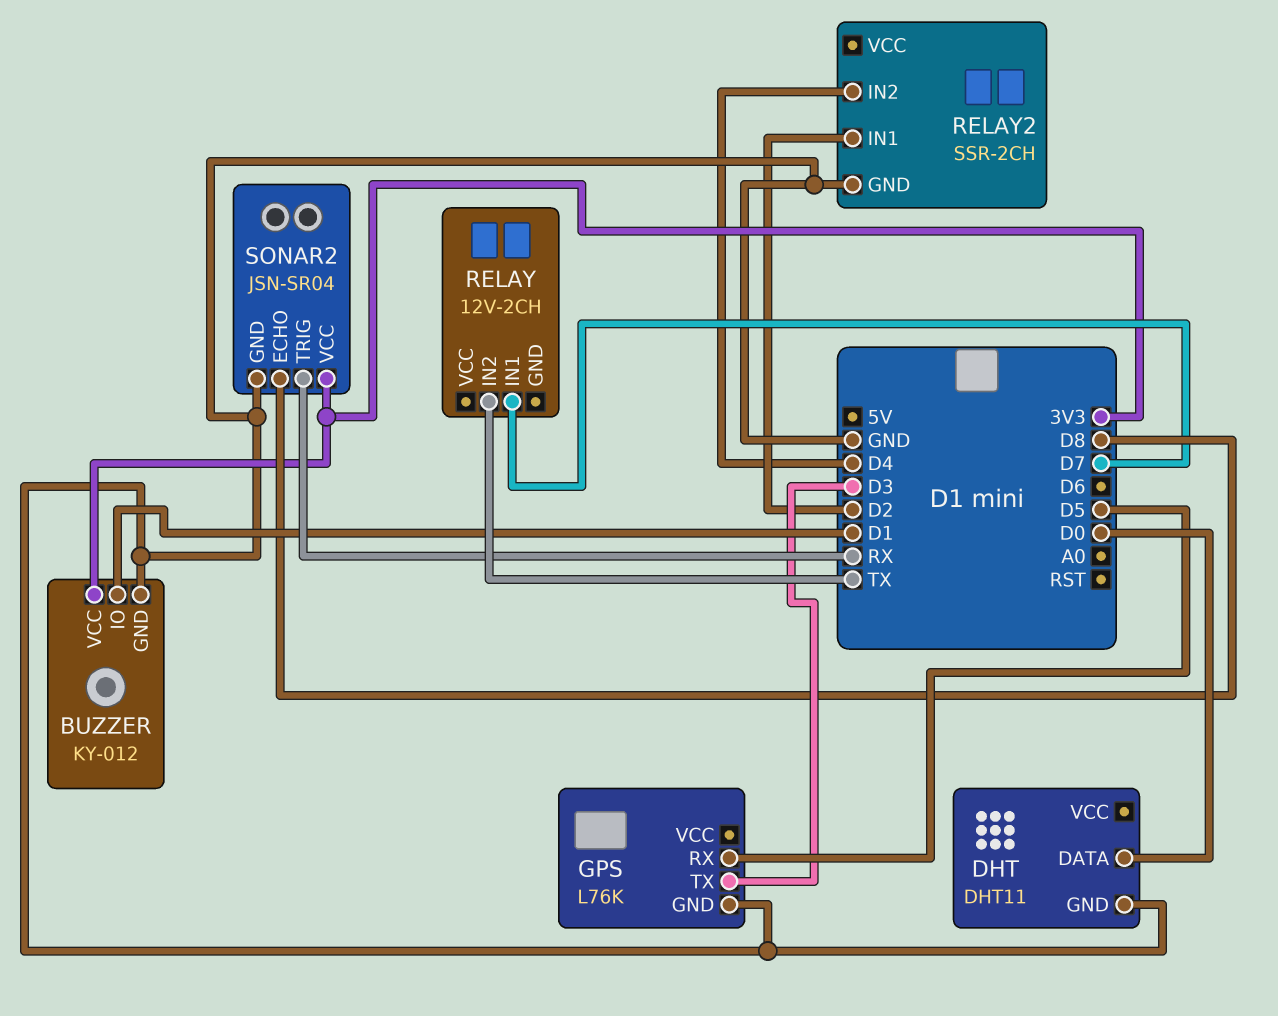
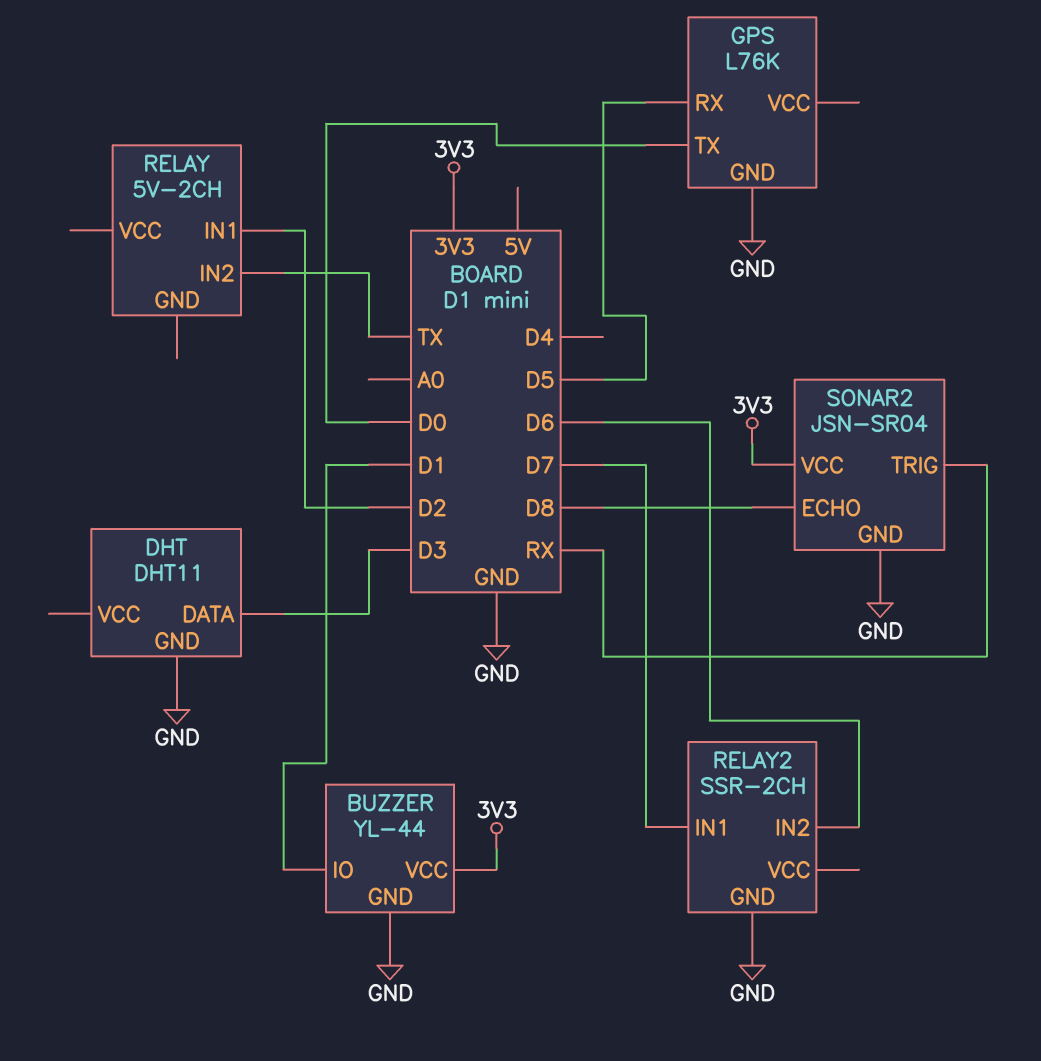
BUZZER: KY-012 -> YL-44
DHT pin DATA: D0 -> D3
GPS pin TX: D3 -> D0
RELAY: 12V-2CH -> 5V-2CH
RELAY pin IN1: D7 -> D2
RELAY2 pin IN1: D2 -> D7
RELAY2 pin IN2: D4 -> D6

